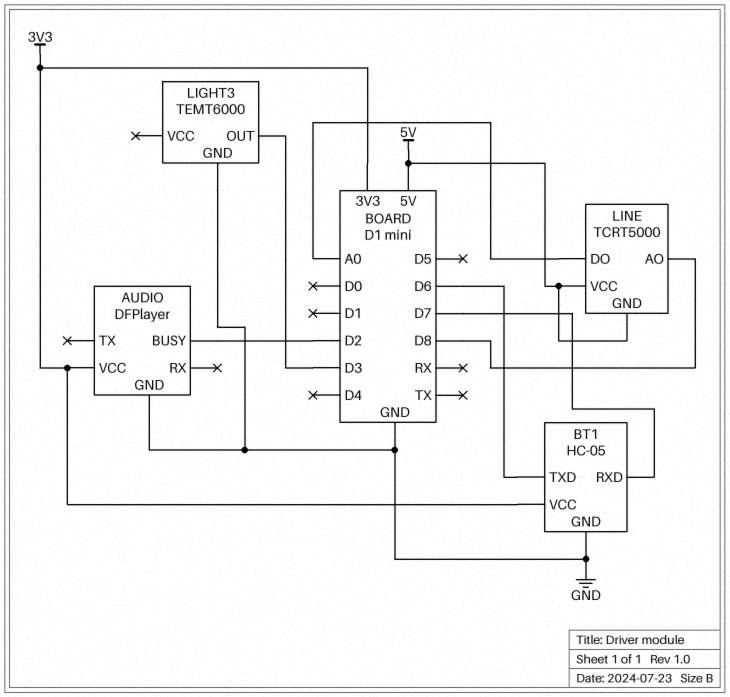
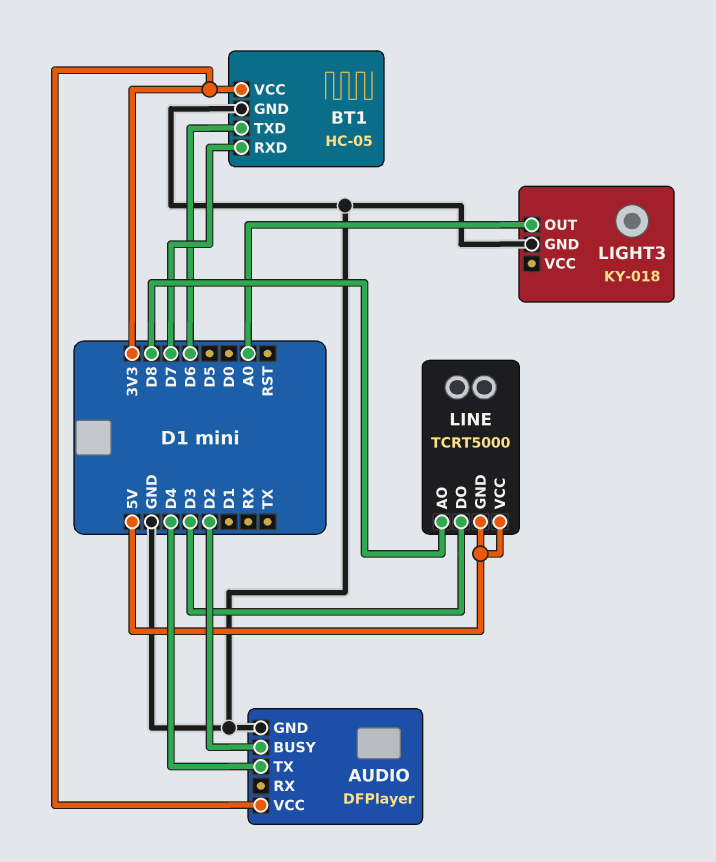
AUDIO pin TX: none -> D4
LIGHT3: TEMT6000 -> KY-018
LIGHT3 pin OUT: D3 -> A0
LINE pin DO: A0 -> D3

